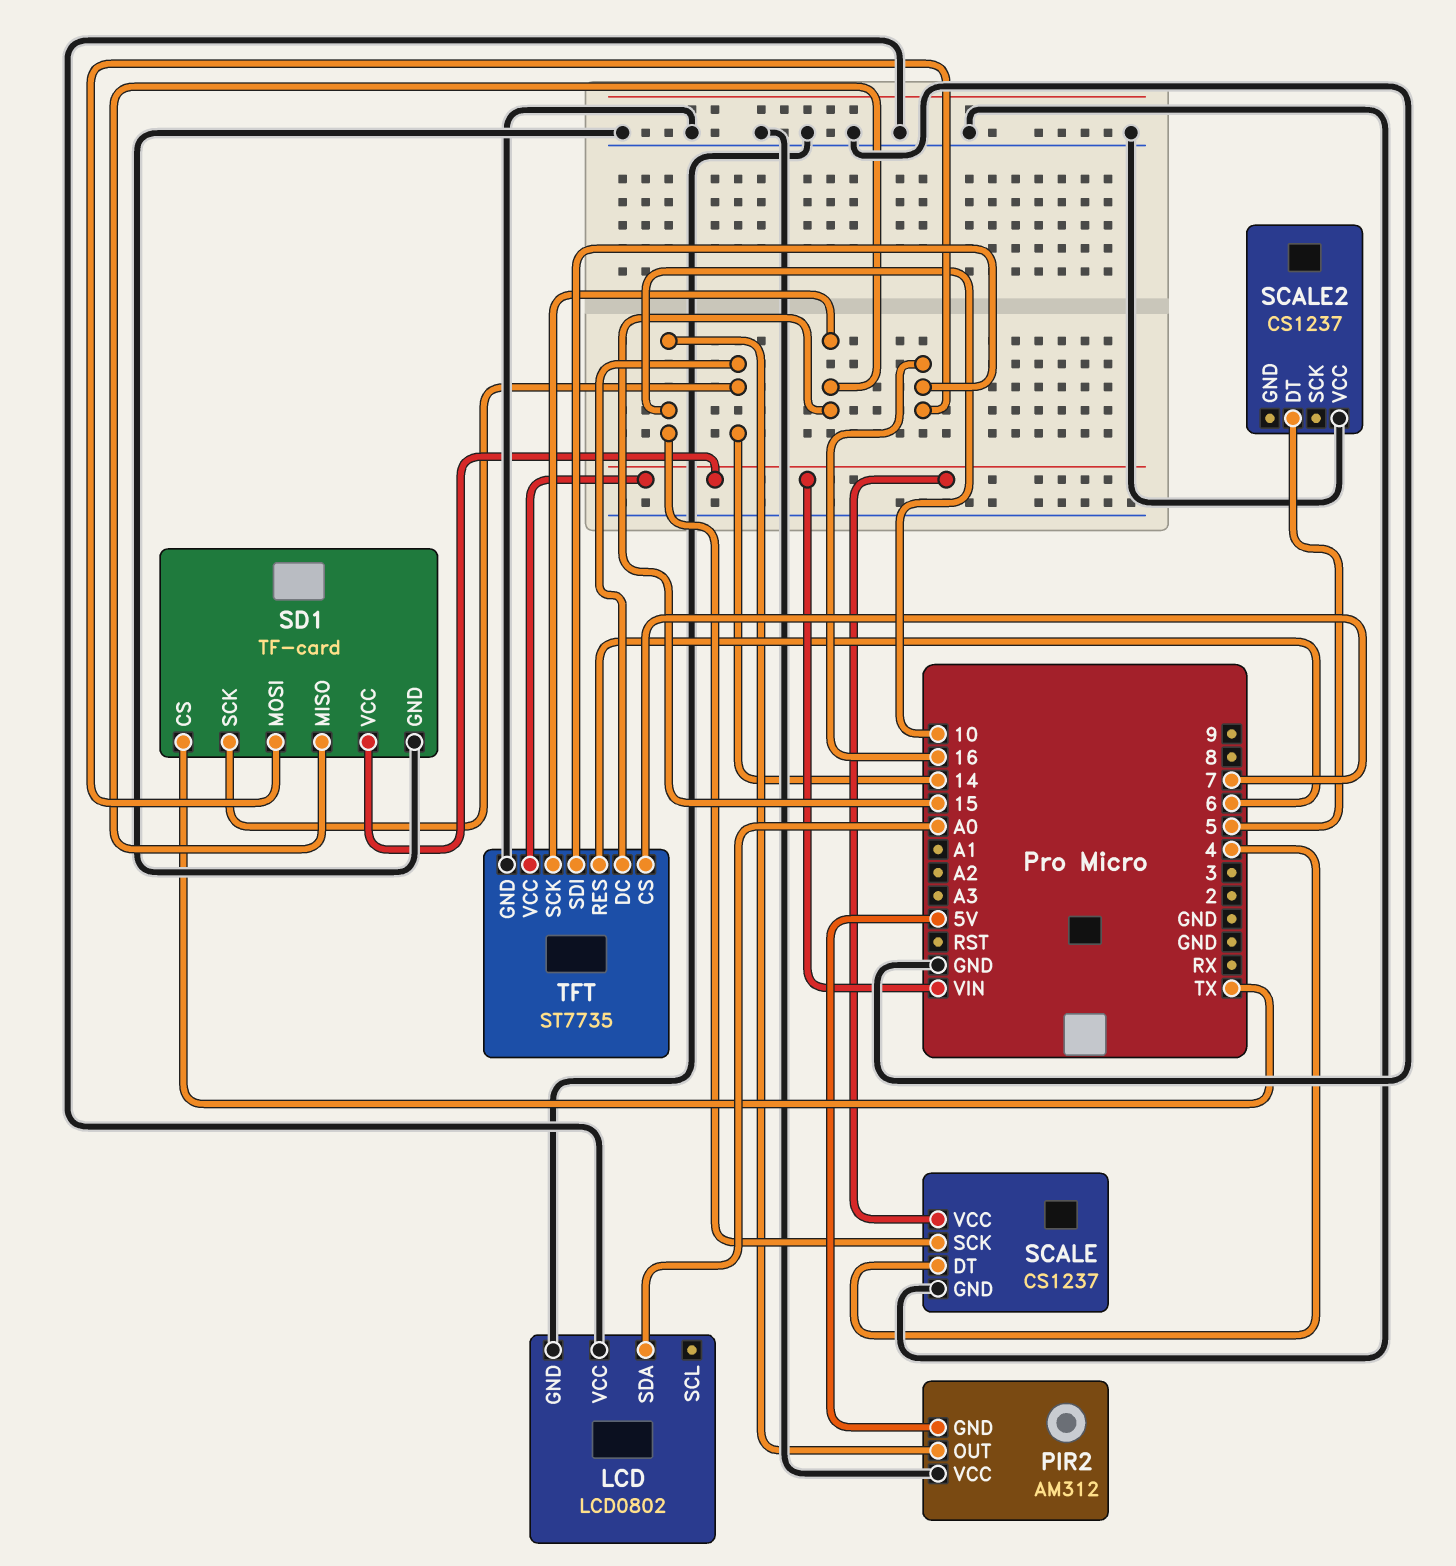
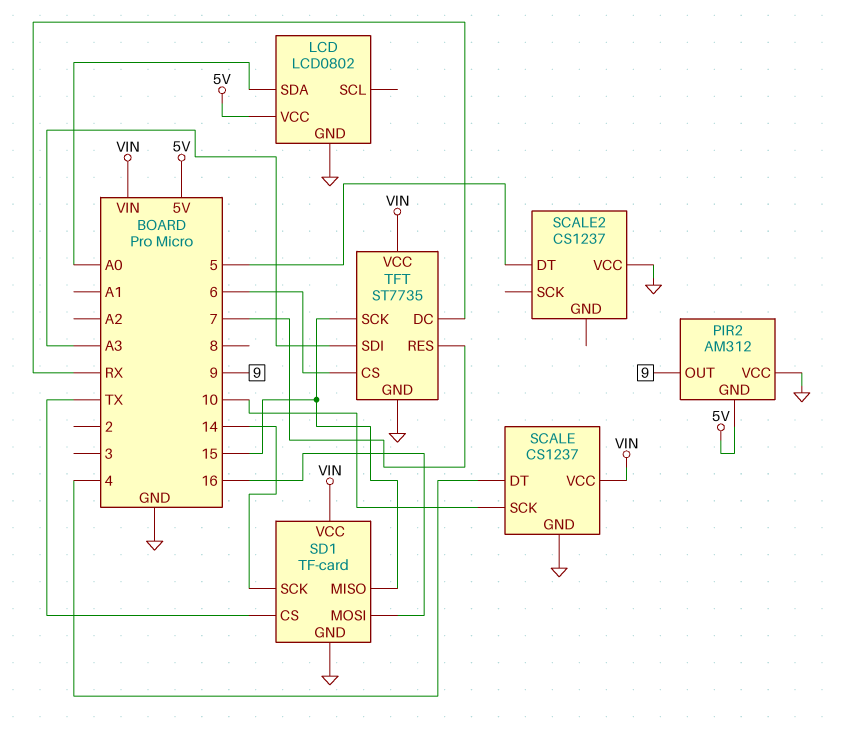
LCD pin VCC: GND -> 5V
PIR2 pin OUT: 10 -> 9
TFT pin CS: 7 -> 6
TFT pin DC: 14 -> RX
TFT pin RES: 6 -> 7
TFT pin SDI: 16 -> A3

